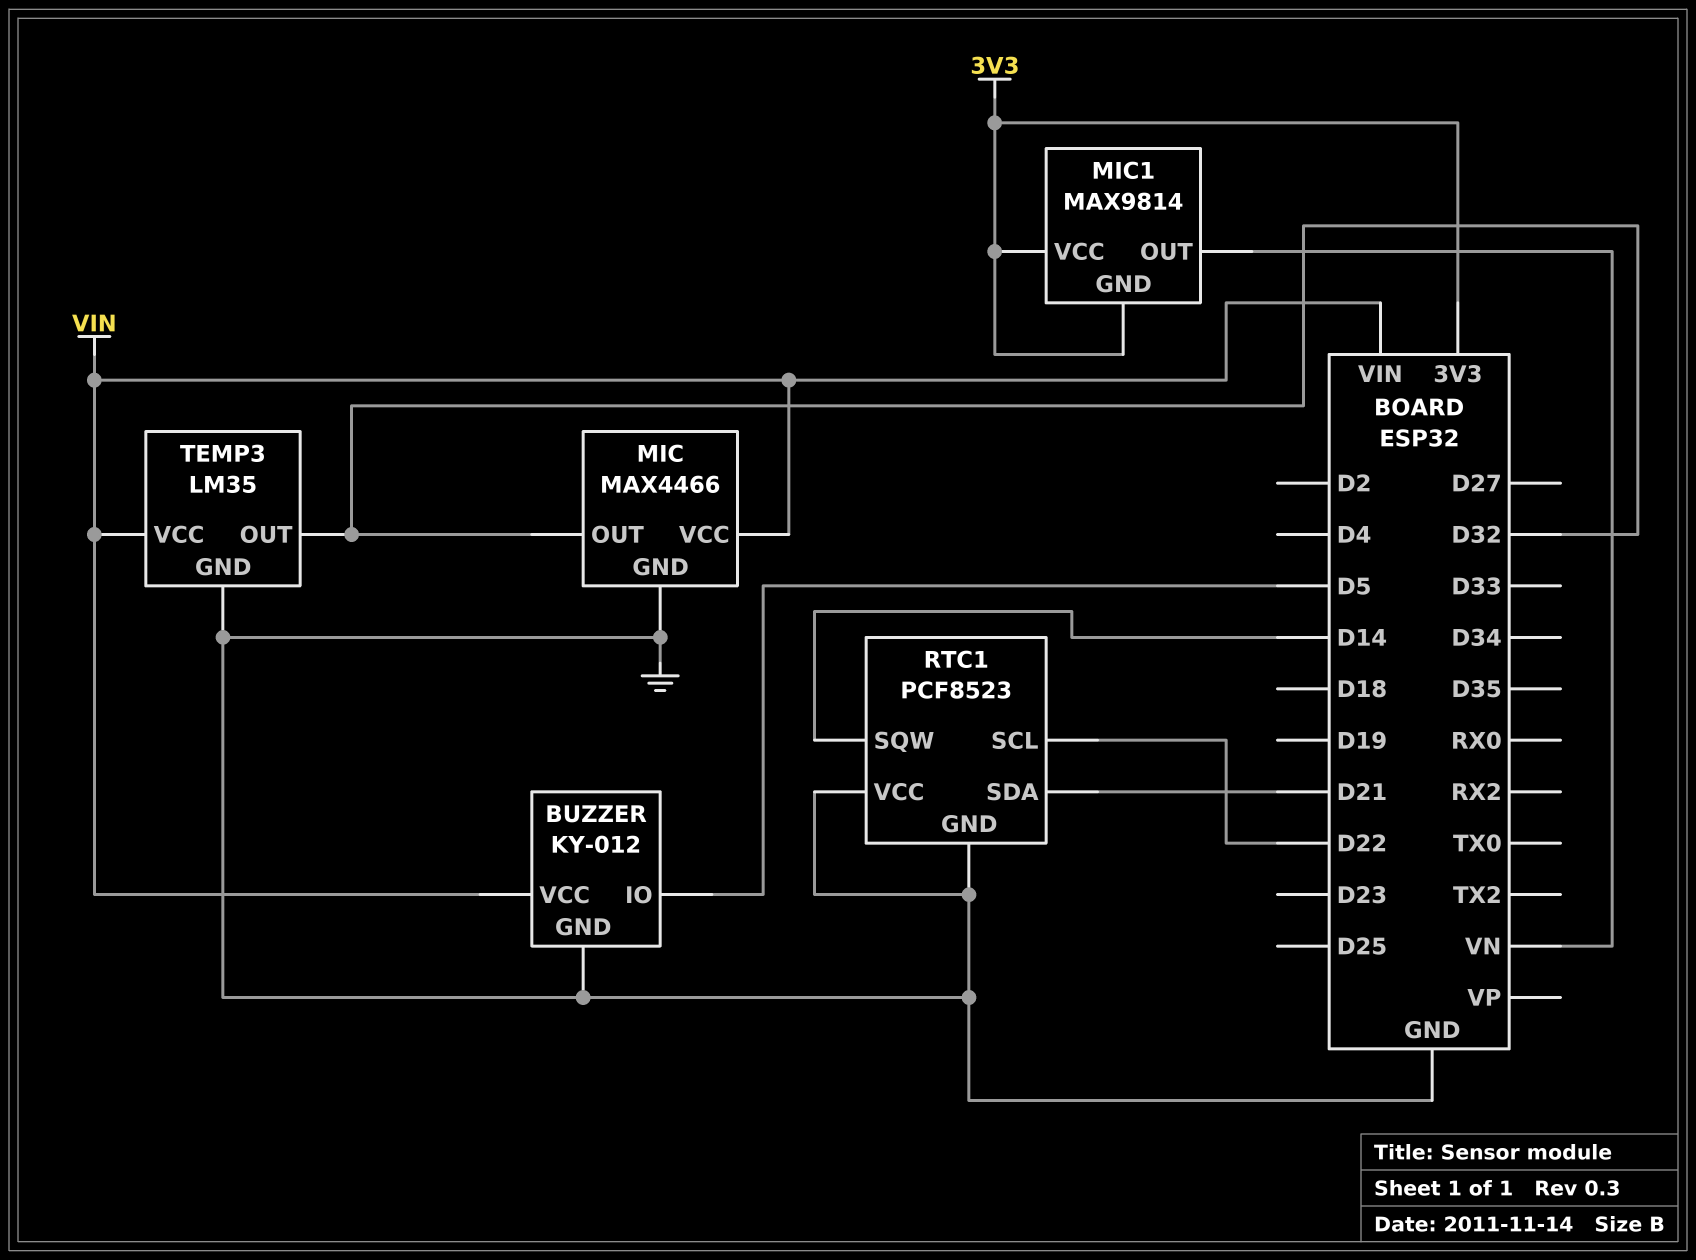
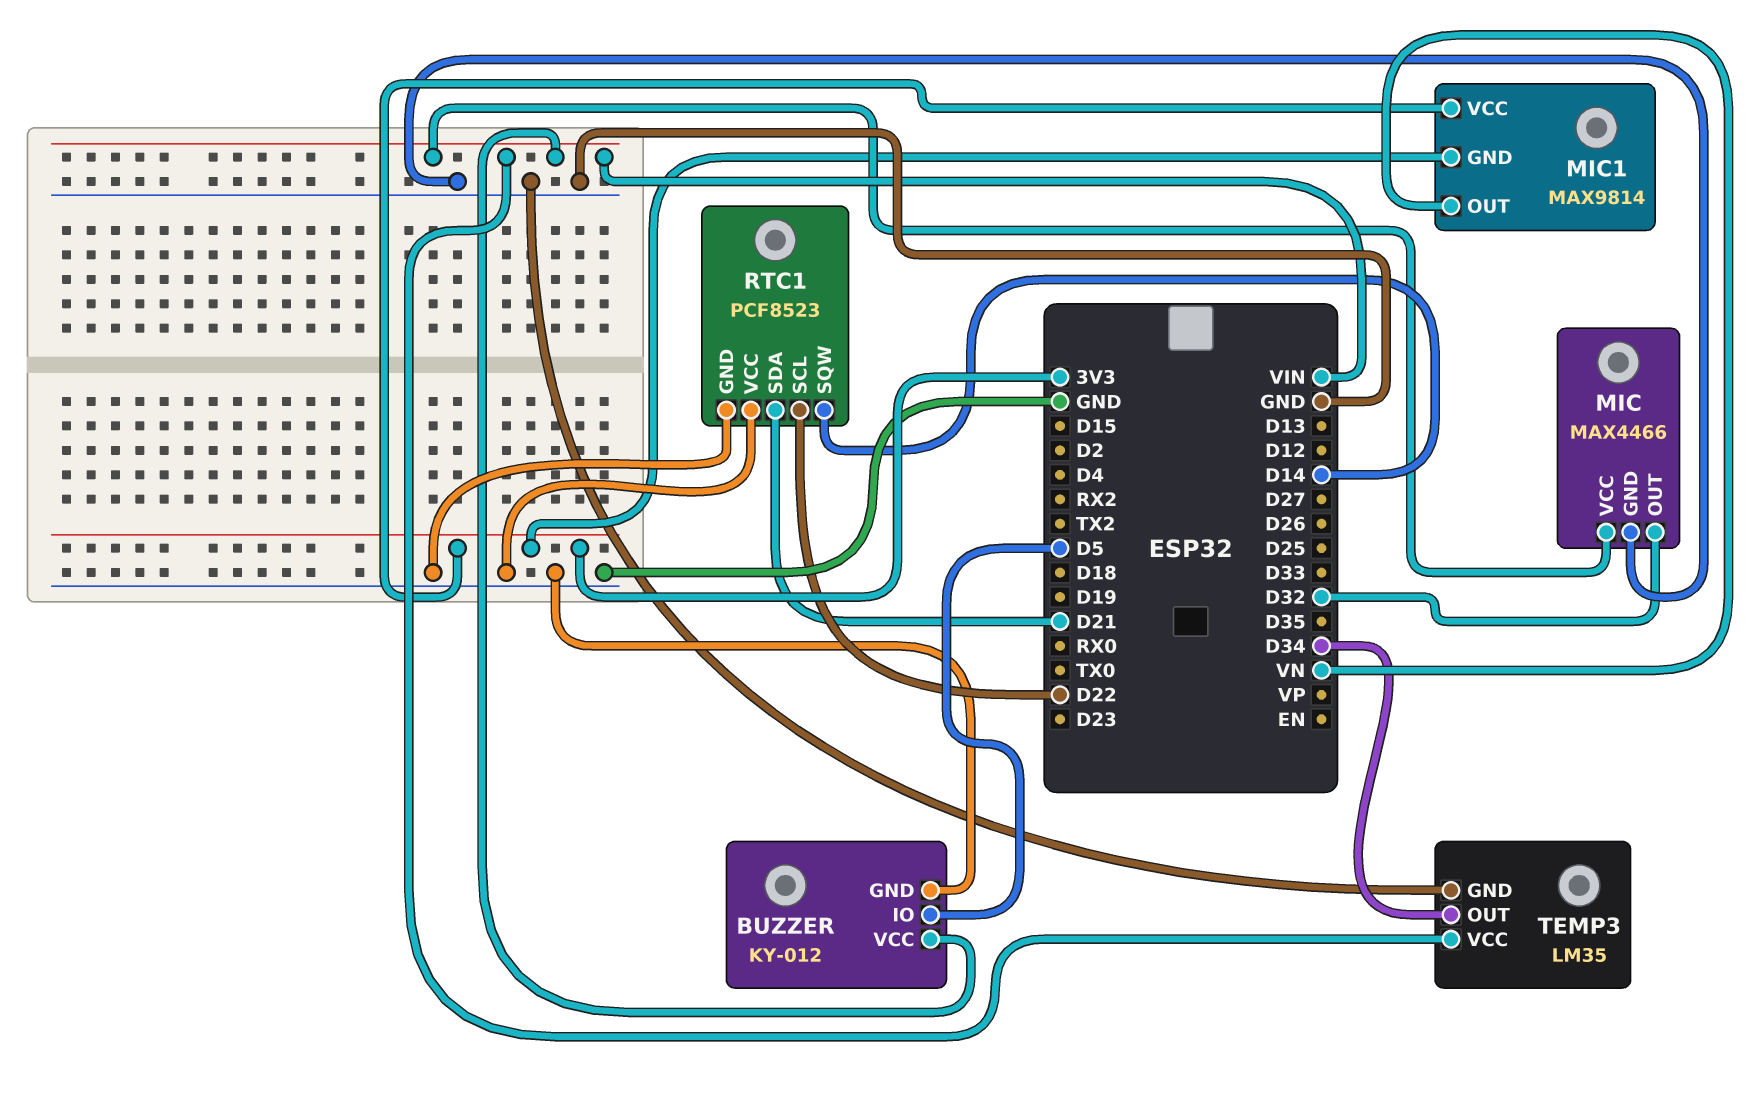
TEMP3 pin OUT: D32 -> D34

